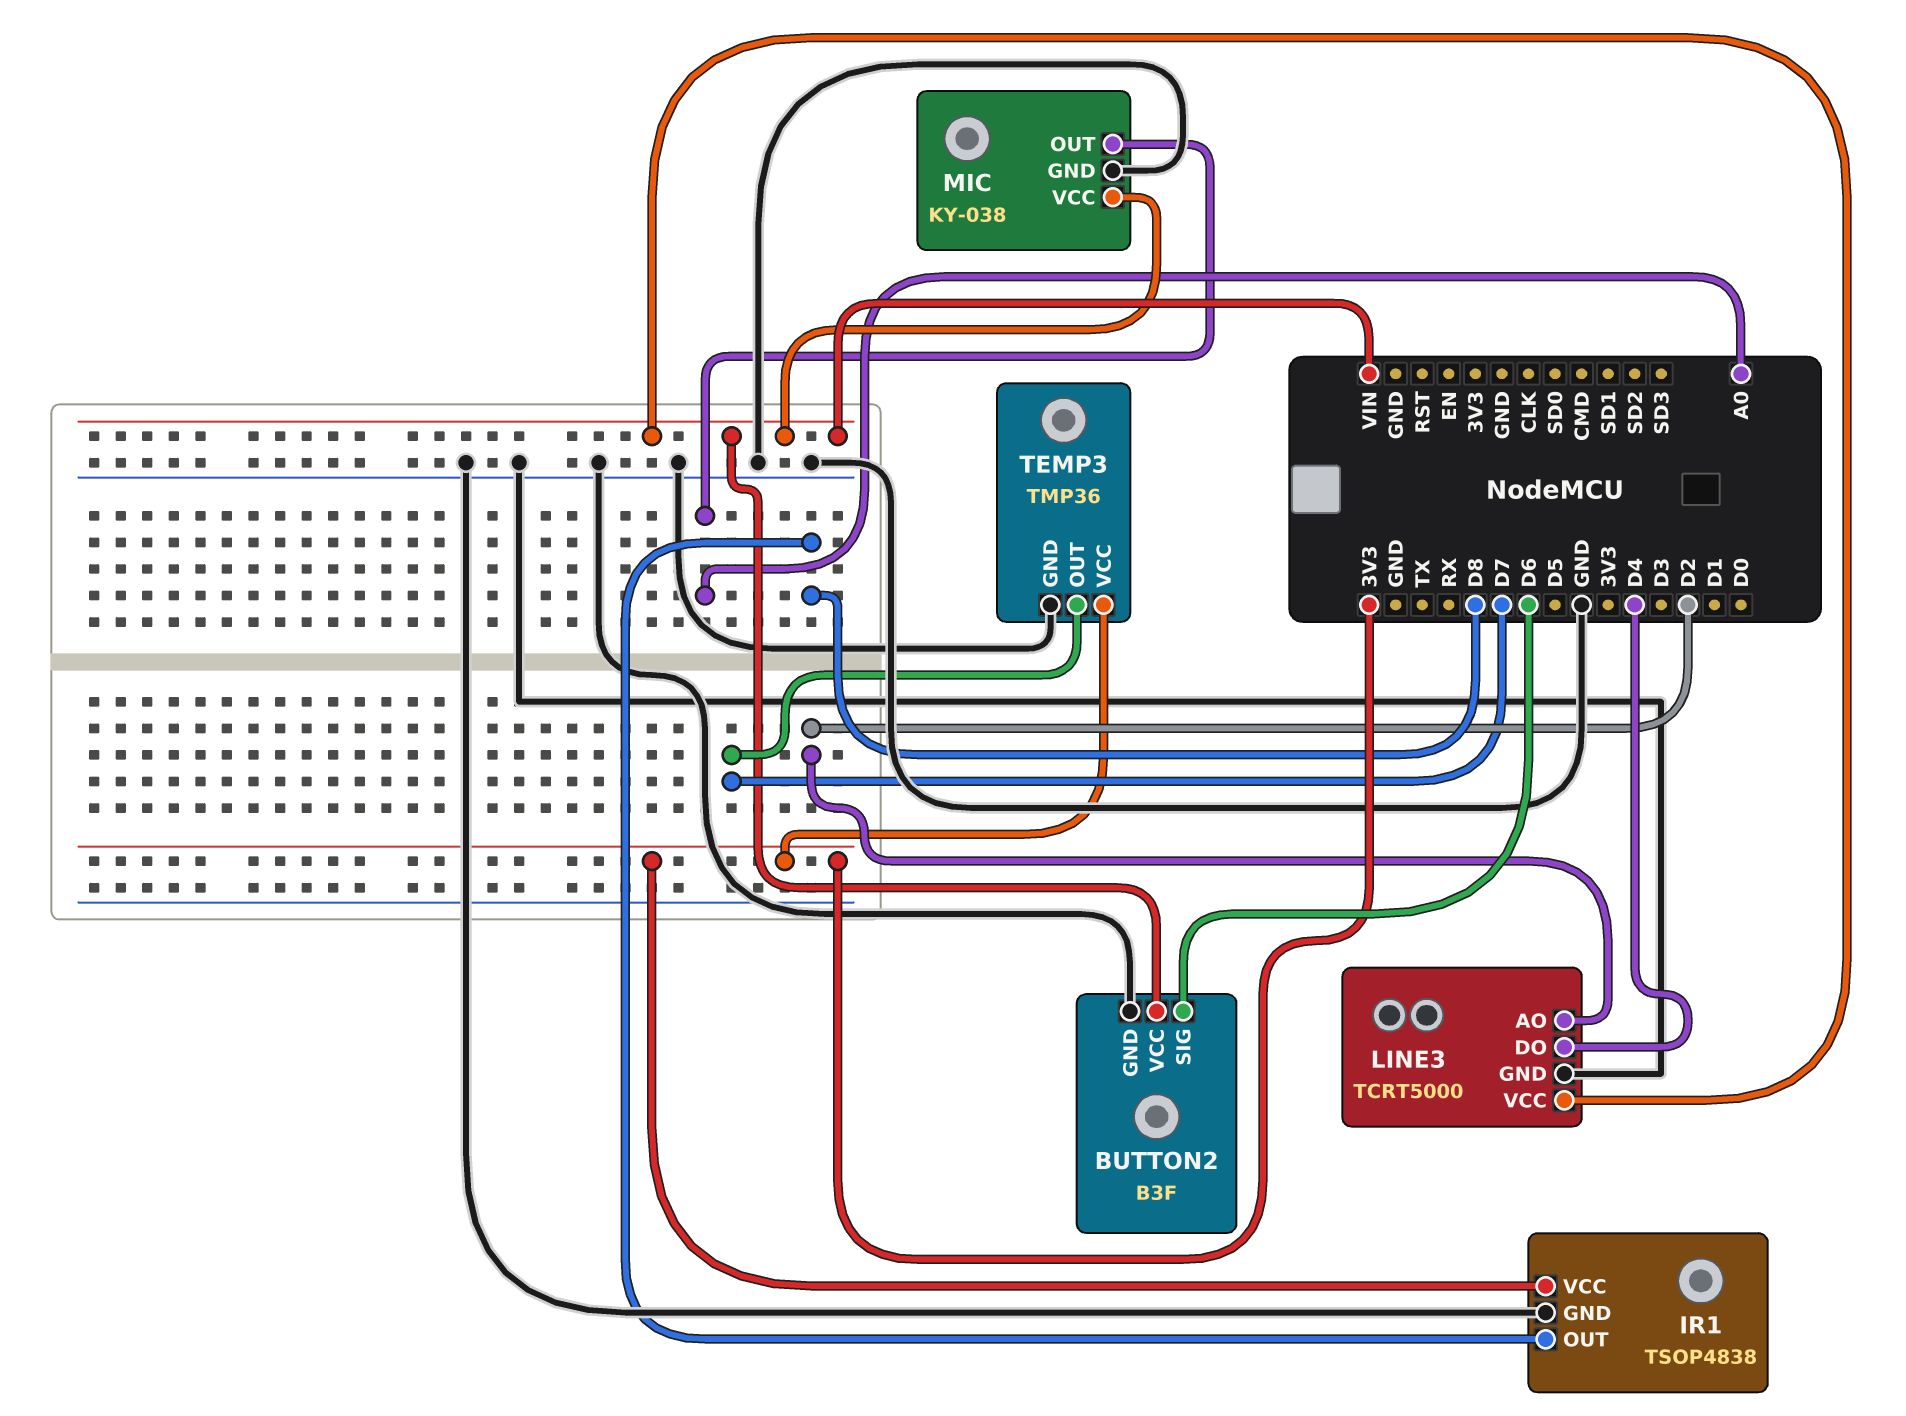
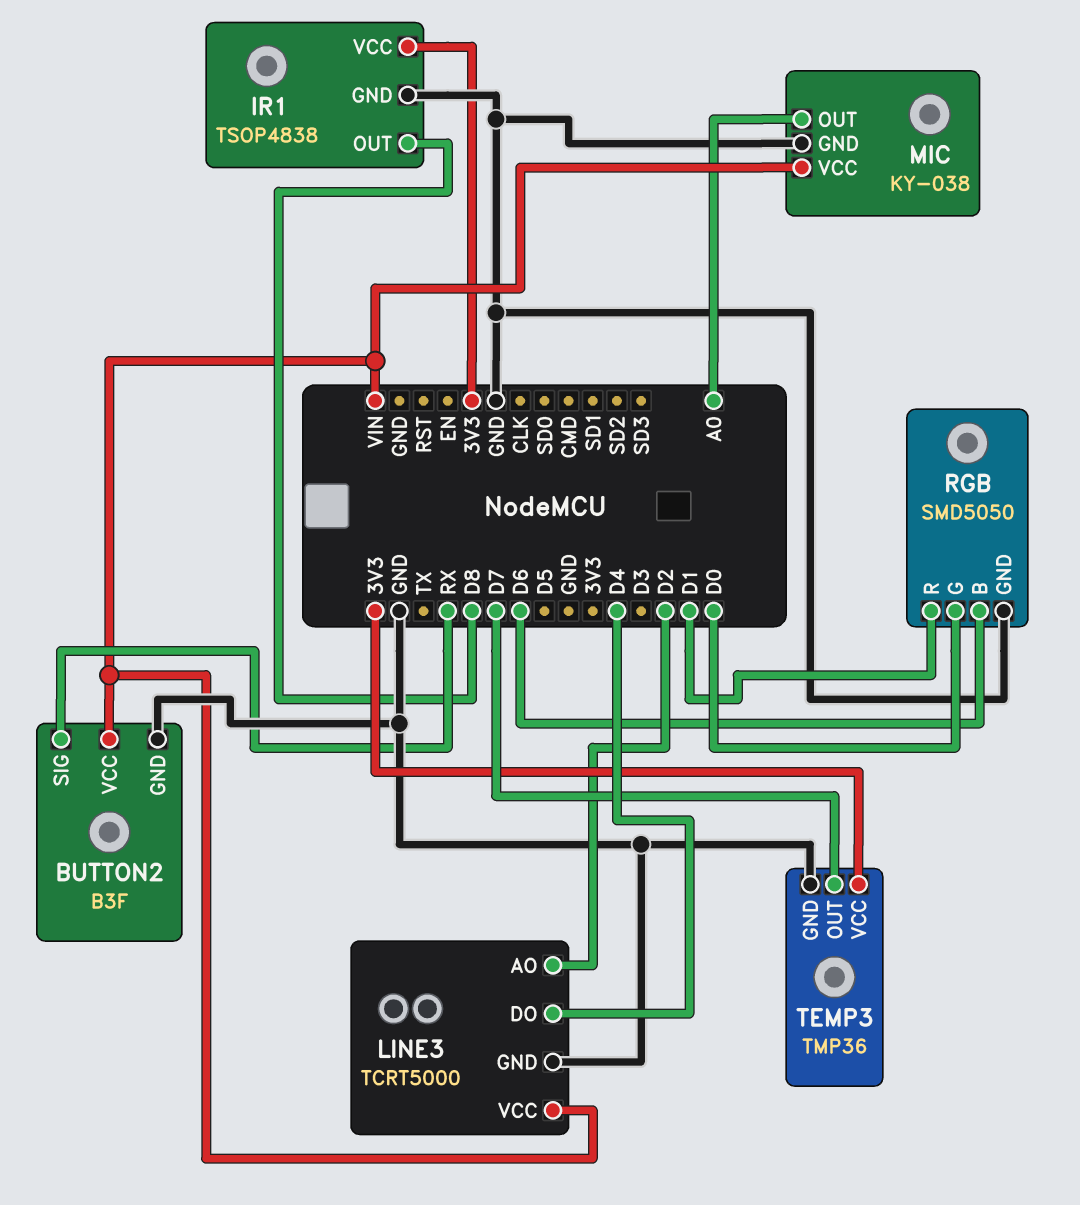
BUTTON2 pin SIG: D6 -> RX
RGB: none -> SMD5050
RGB pin B: none -> D6
RGB pin G: none -> D0
RGB pin GND: none -> GND
RGB pin R: none -> D1

